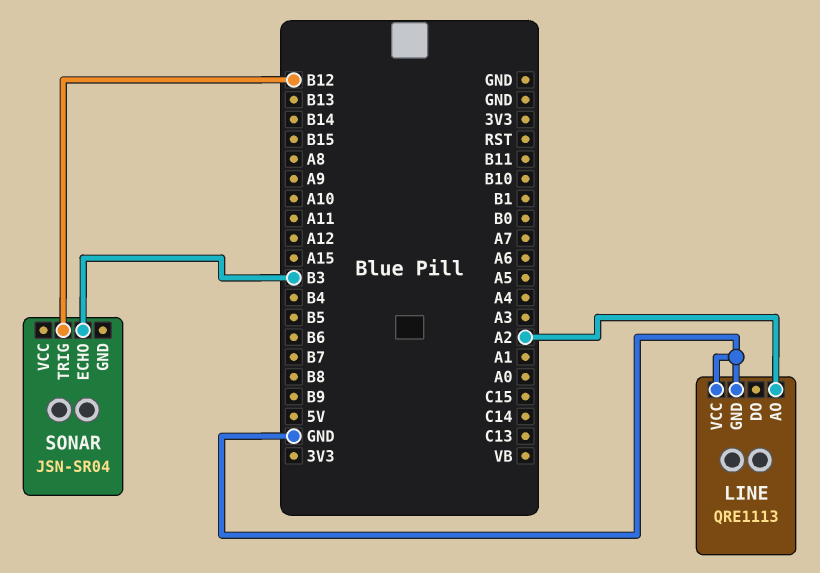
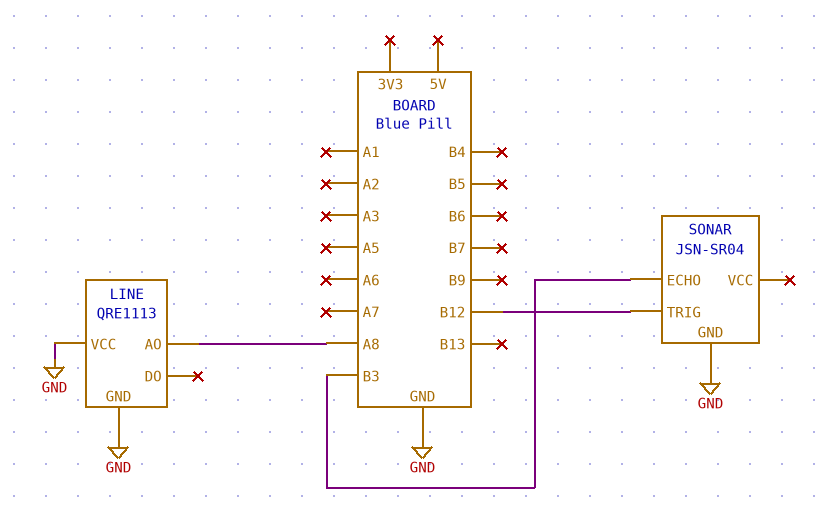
LINE pin AO: A2 -> A8
SONAR pin GND: none -> GND

